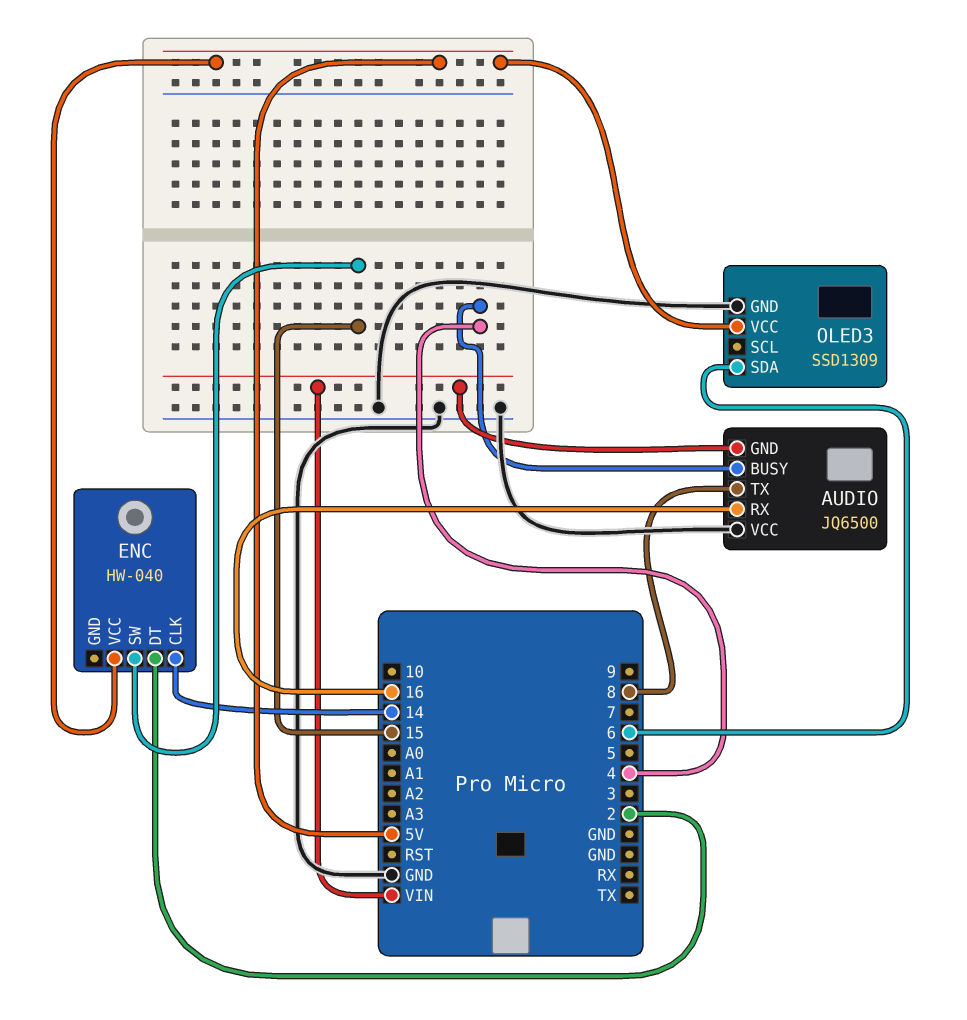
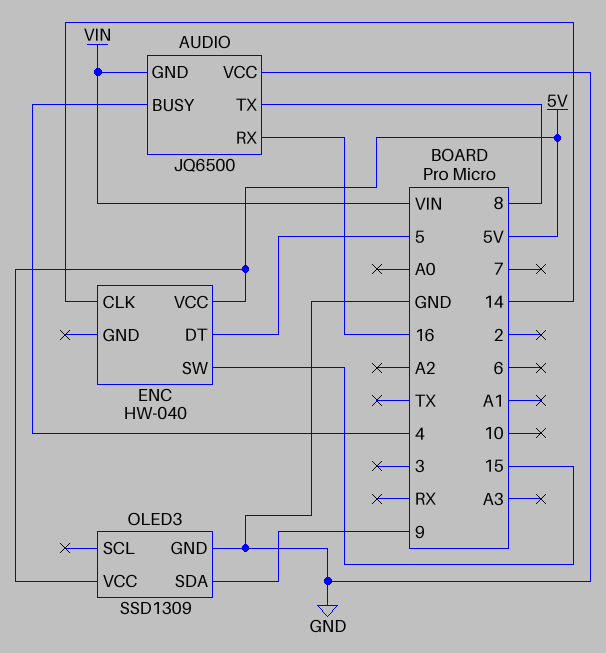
ENC pin DT: 2 -> 5
OLED3 pin SDA: 6 -> 9

